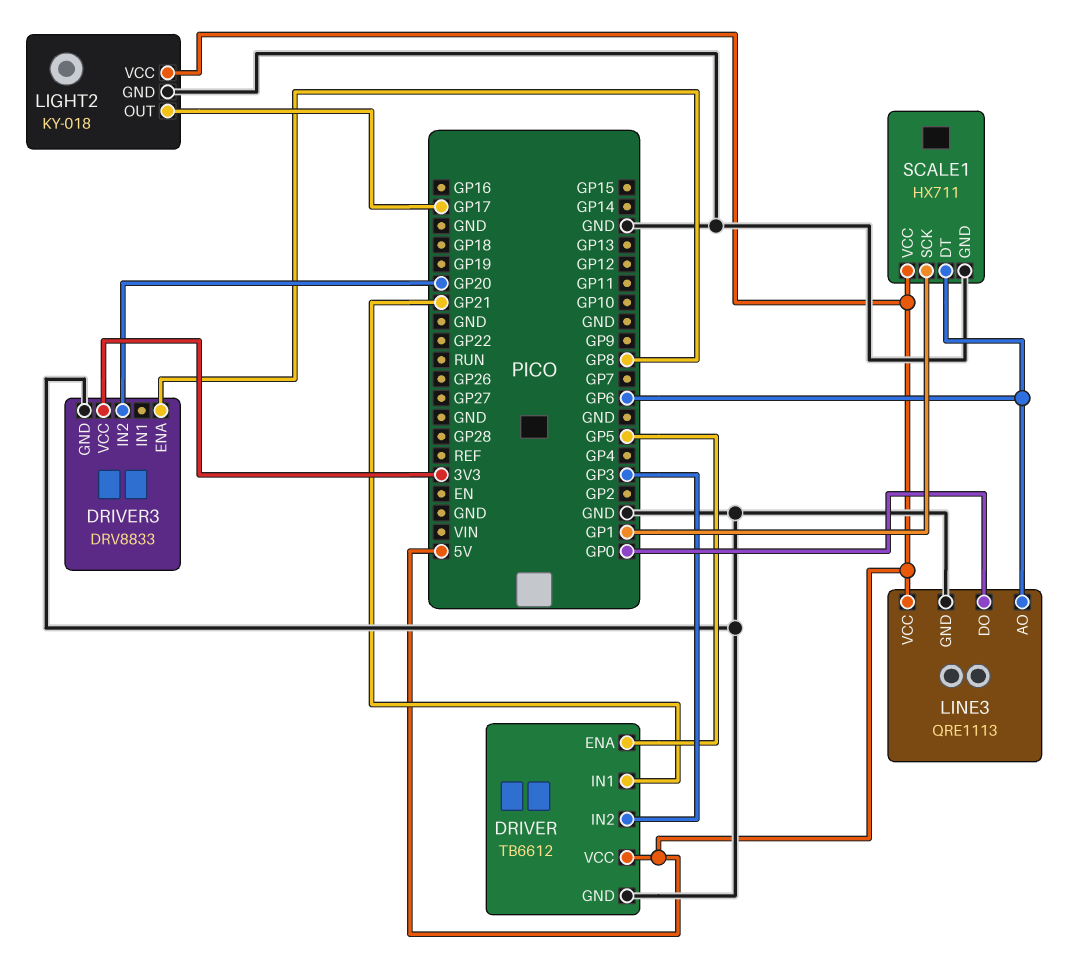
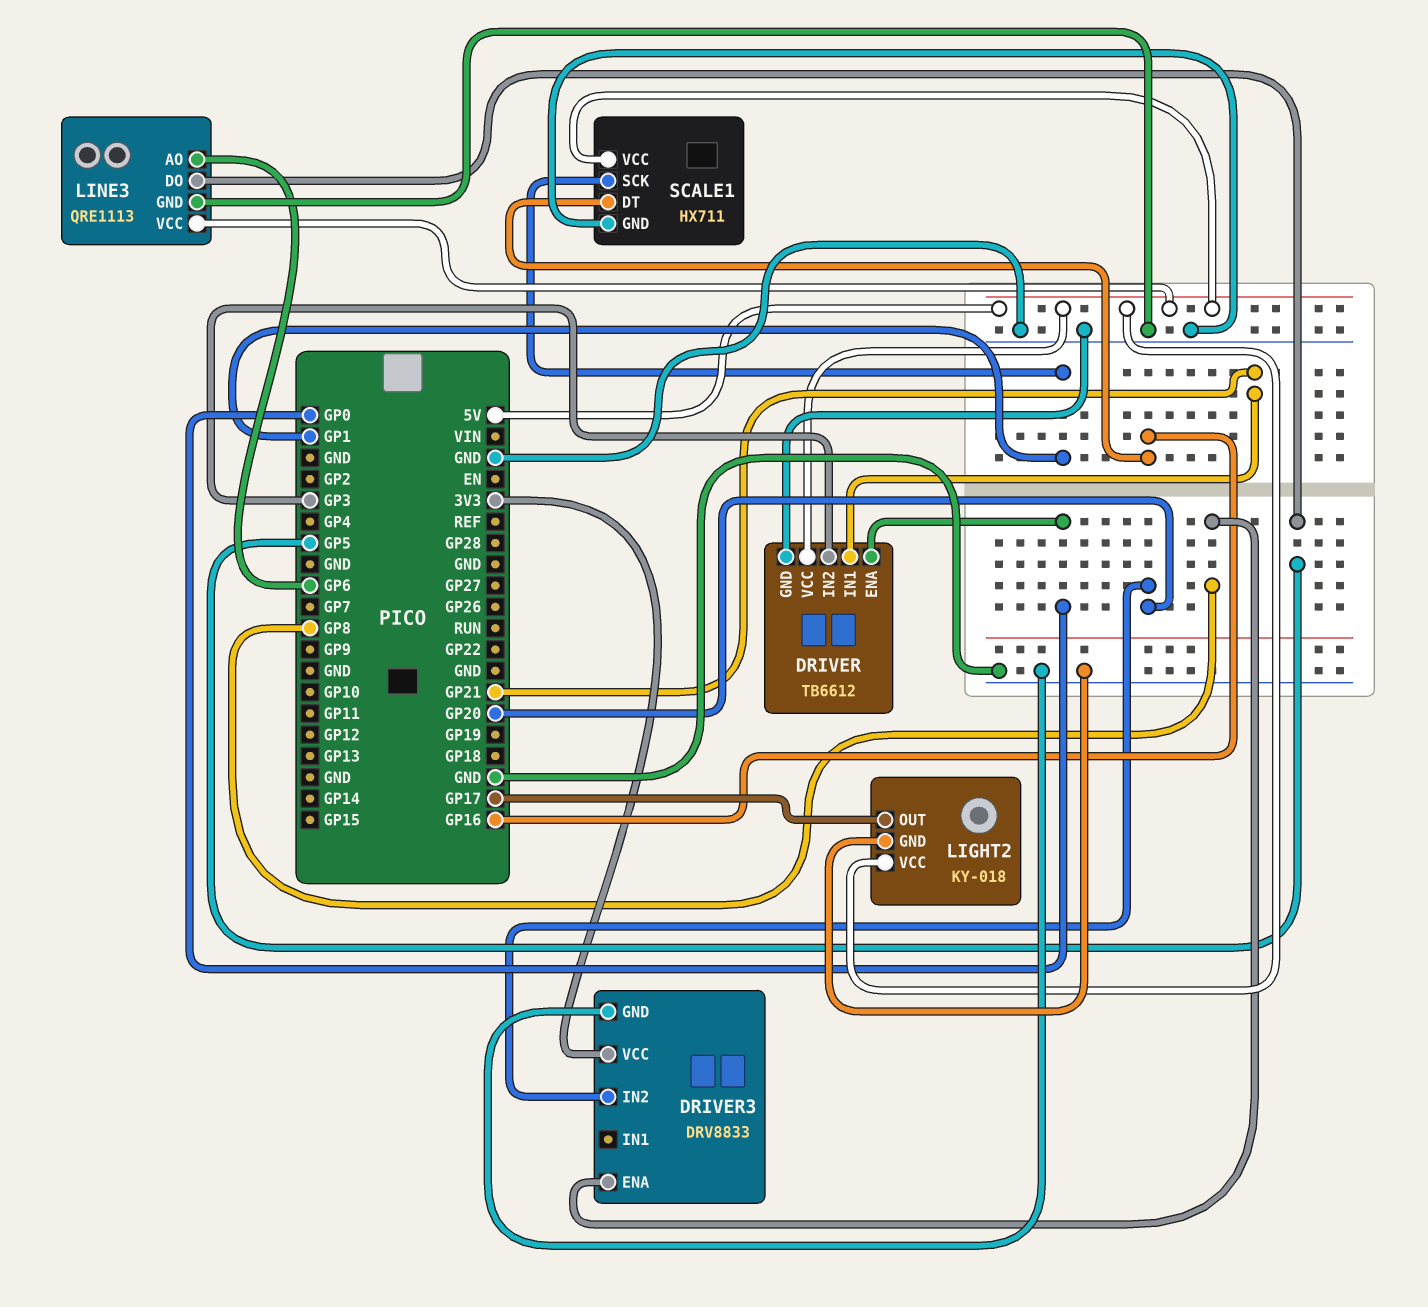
DRIVER pin ENA: GP5 -> GP0
LINE3 pin DO: GP0 -> GP5
SCALE1 pin DT: GP6 -> GP16

